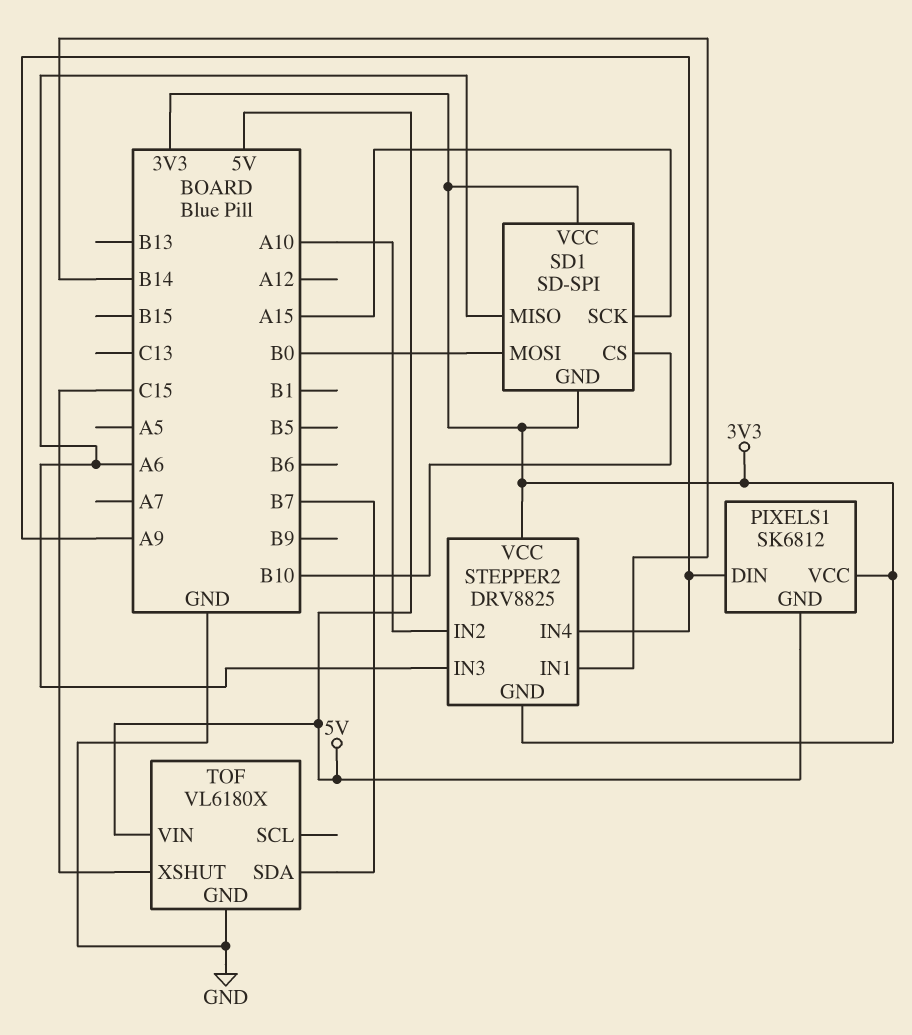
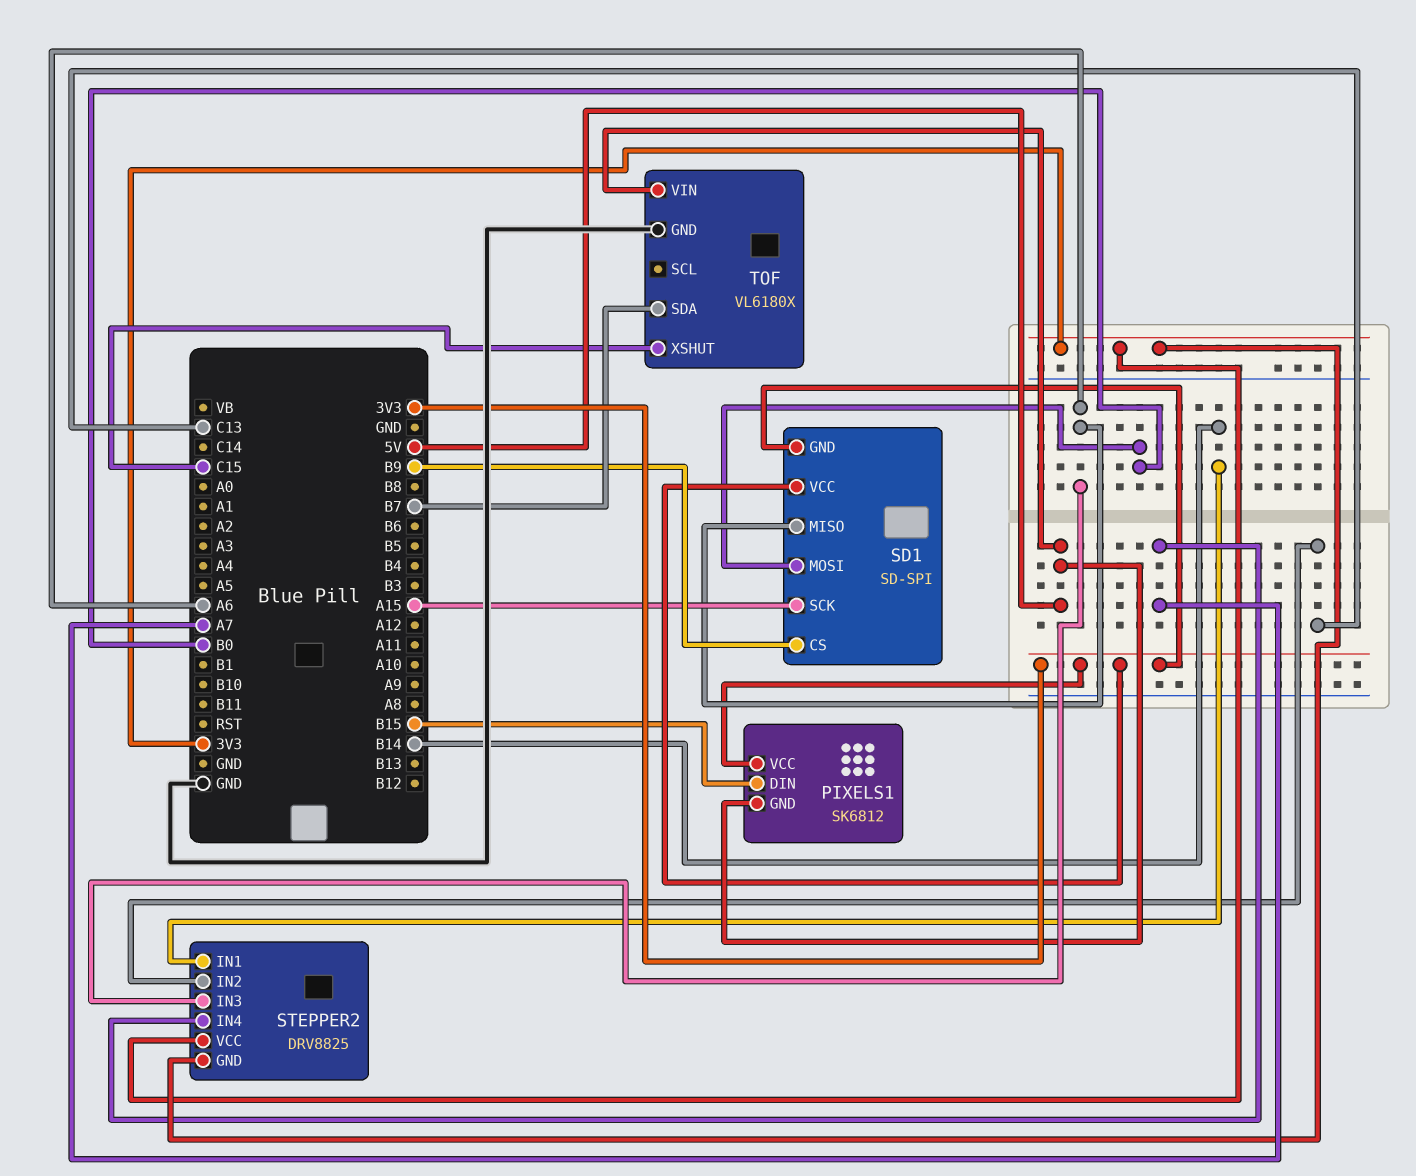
PIXELS1 pin DIN: A9 -> B15
SD1 pin CS: B10 -> B9
STEPPER2 pin IN2: A10 -> C13
STEPPER2 pin IN4: A9 -> A7

